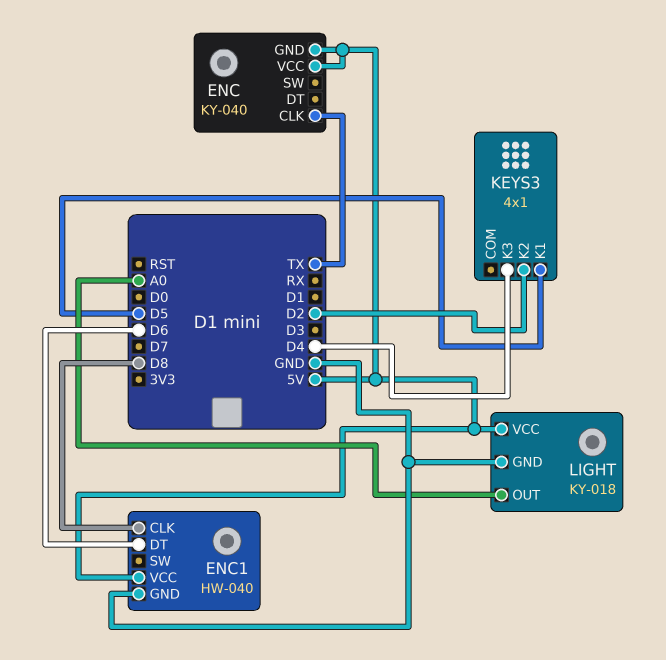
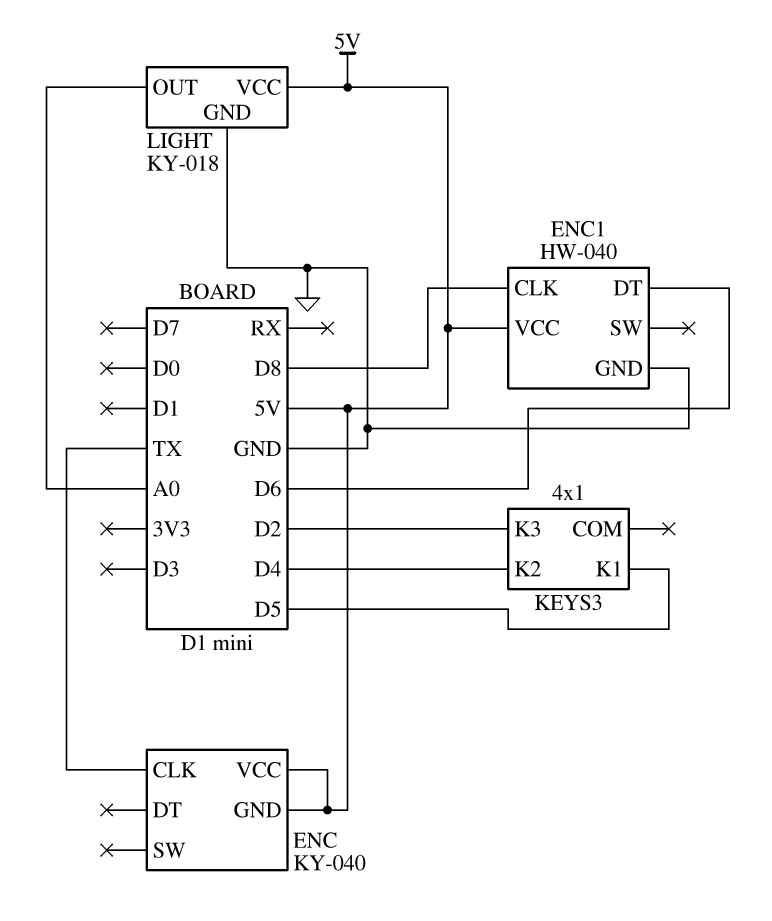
KEYS3 pin K2: D2 -> D4
KEYS3 pin K3: D4 -> D2

